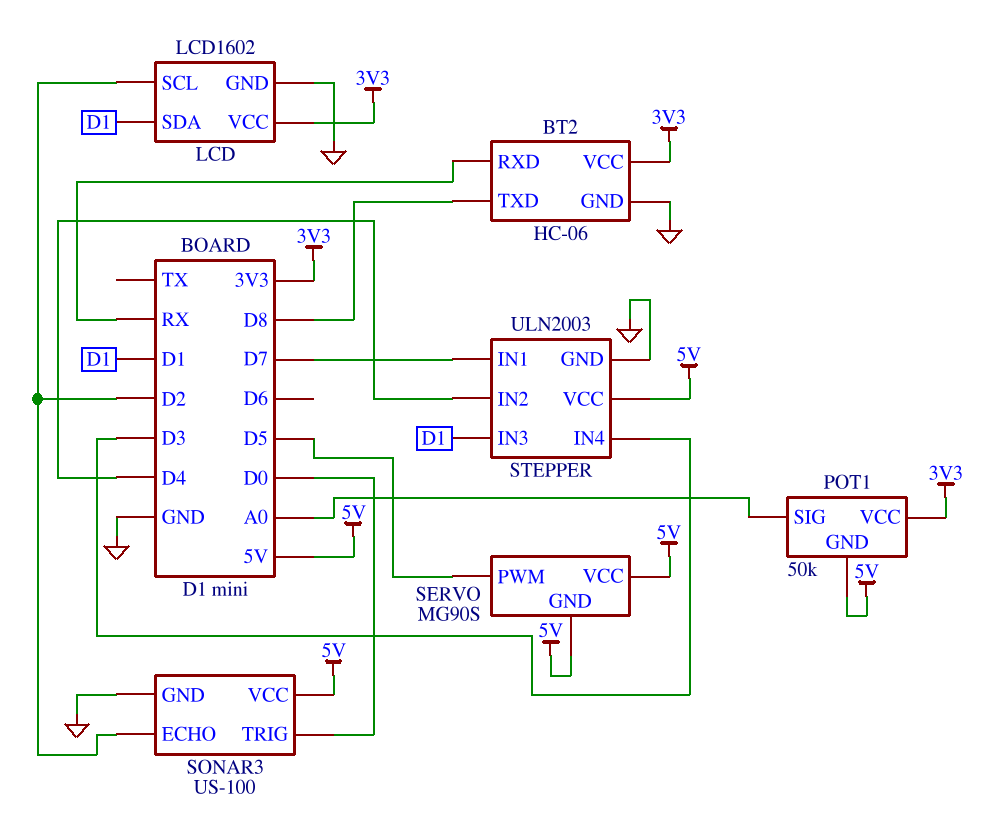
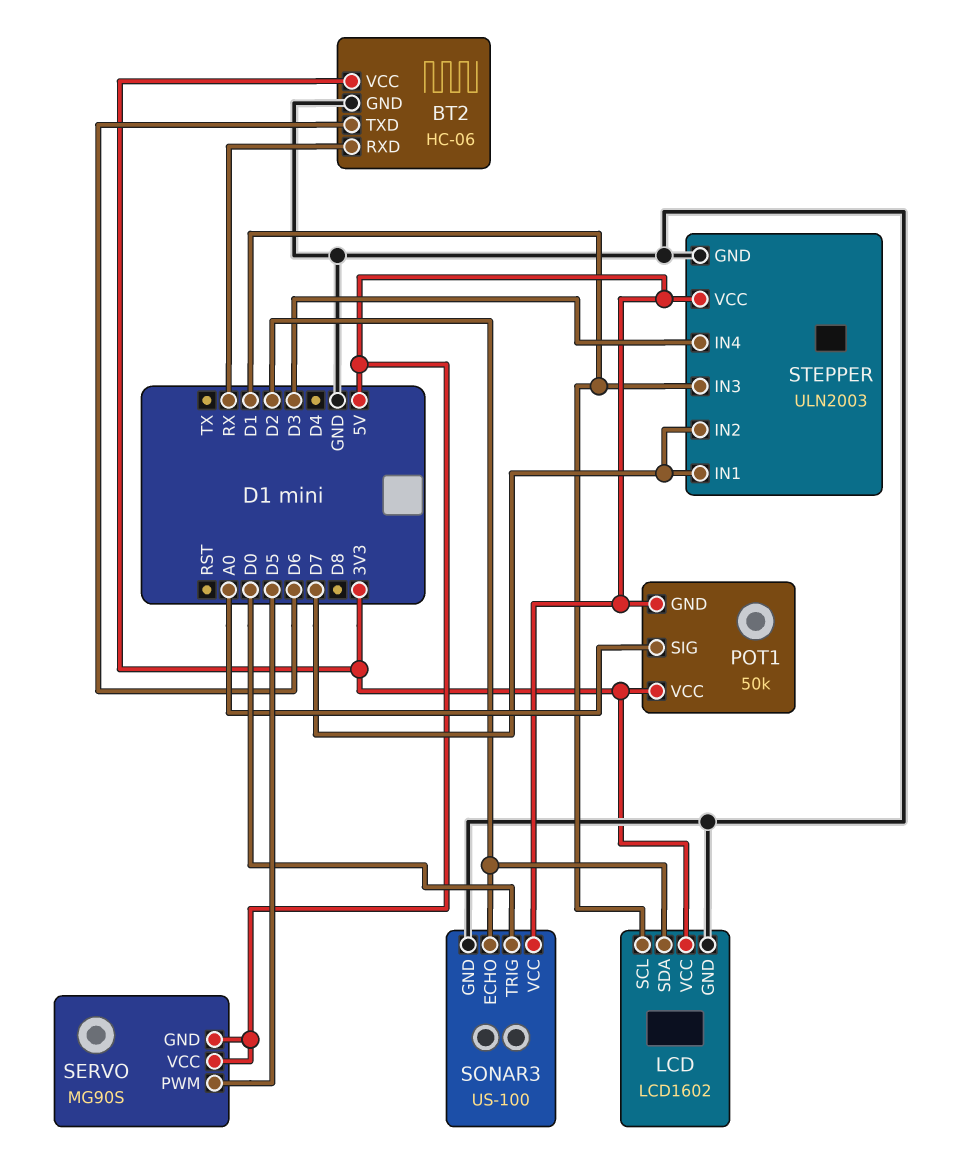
BT2 pin TXD: D8 -> D6
LCD pin SCL: D2 -> D1
LCD pin SDA: D1 -> D2
STEPPER pin IN2: D4 -> D7

